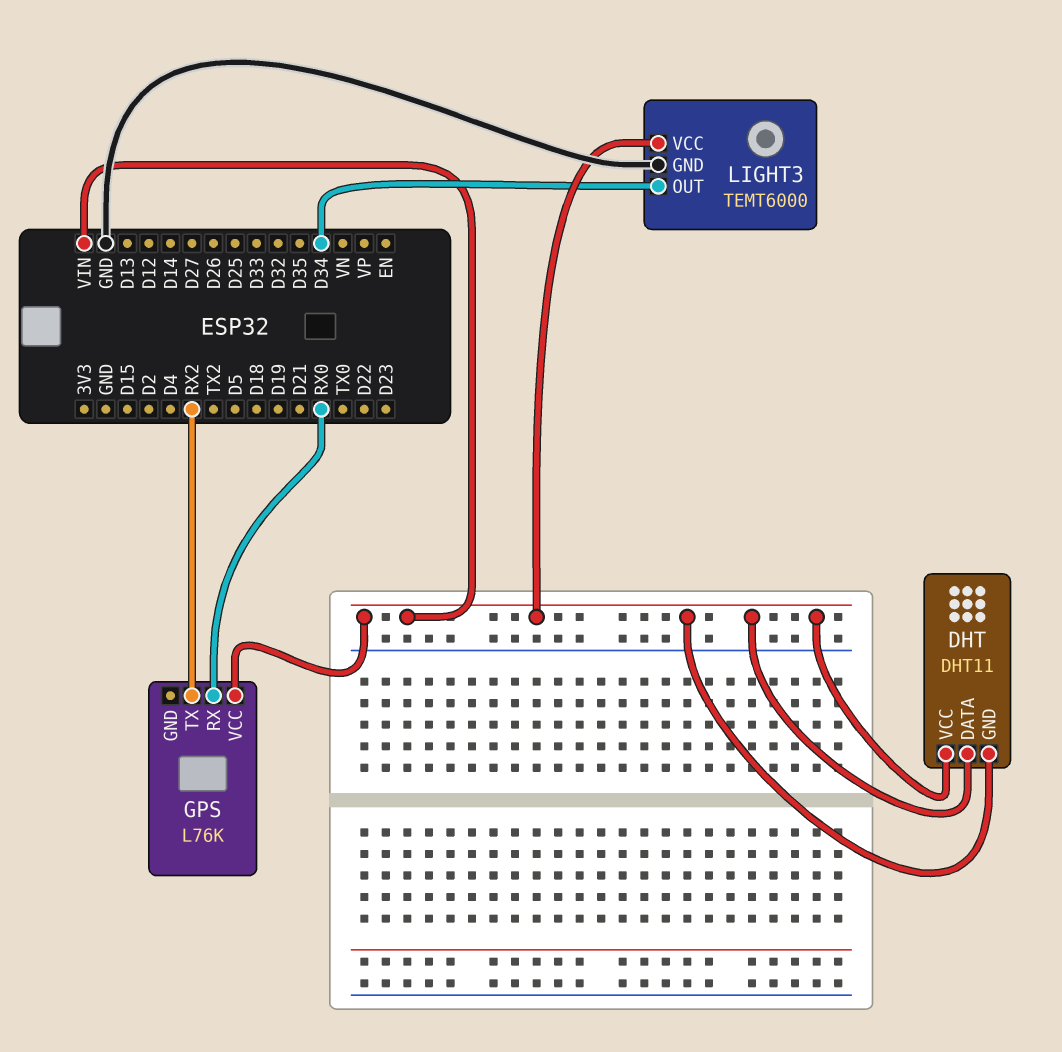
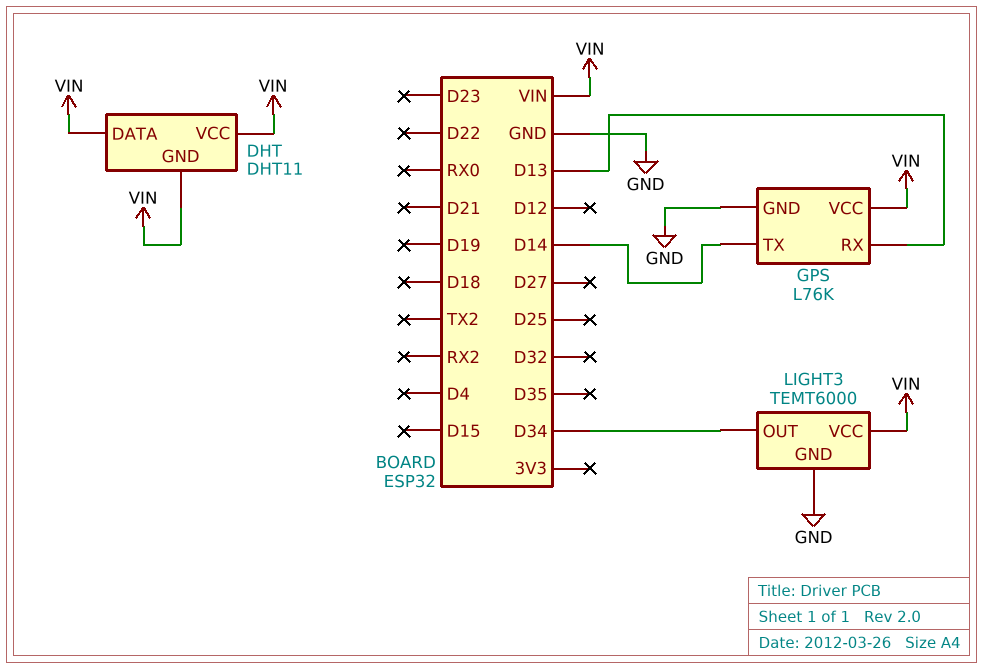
GPS pin GND: none -> GND
GPS pin RX: RX0 -> D13
GPS pin TX: RX2 -> D14

